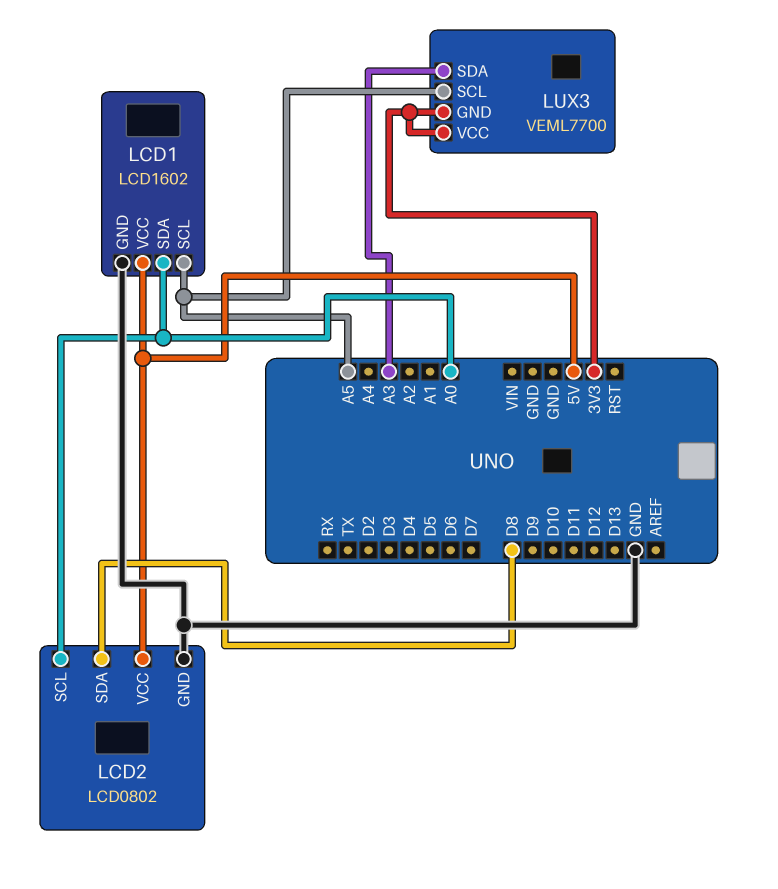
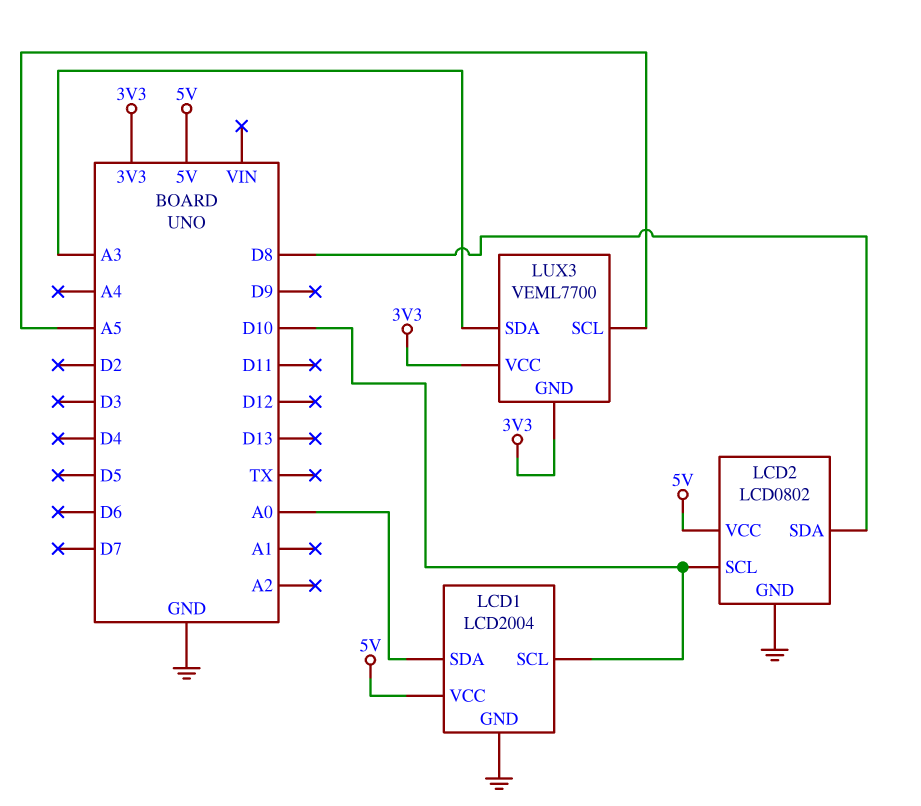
LCD1: LCD1602 -> LCD2004
LCD1 pin SCL: A5 -> D10
LCD2 pin SCL: A0 -> D10

